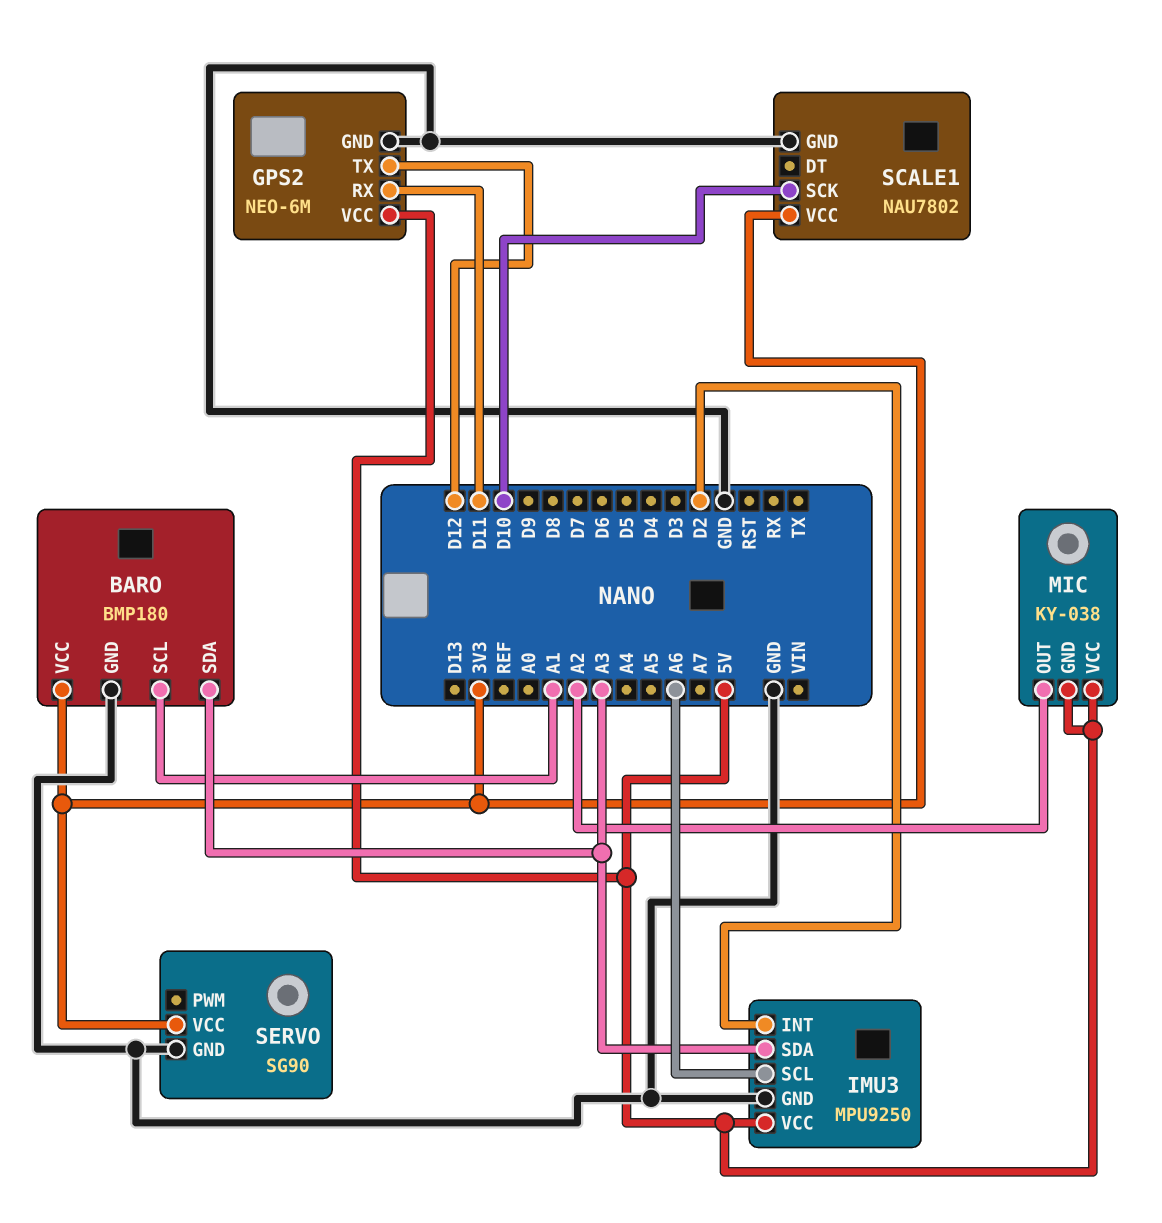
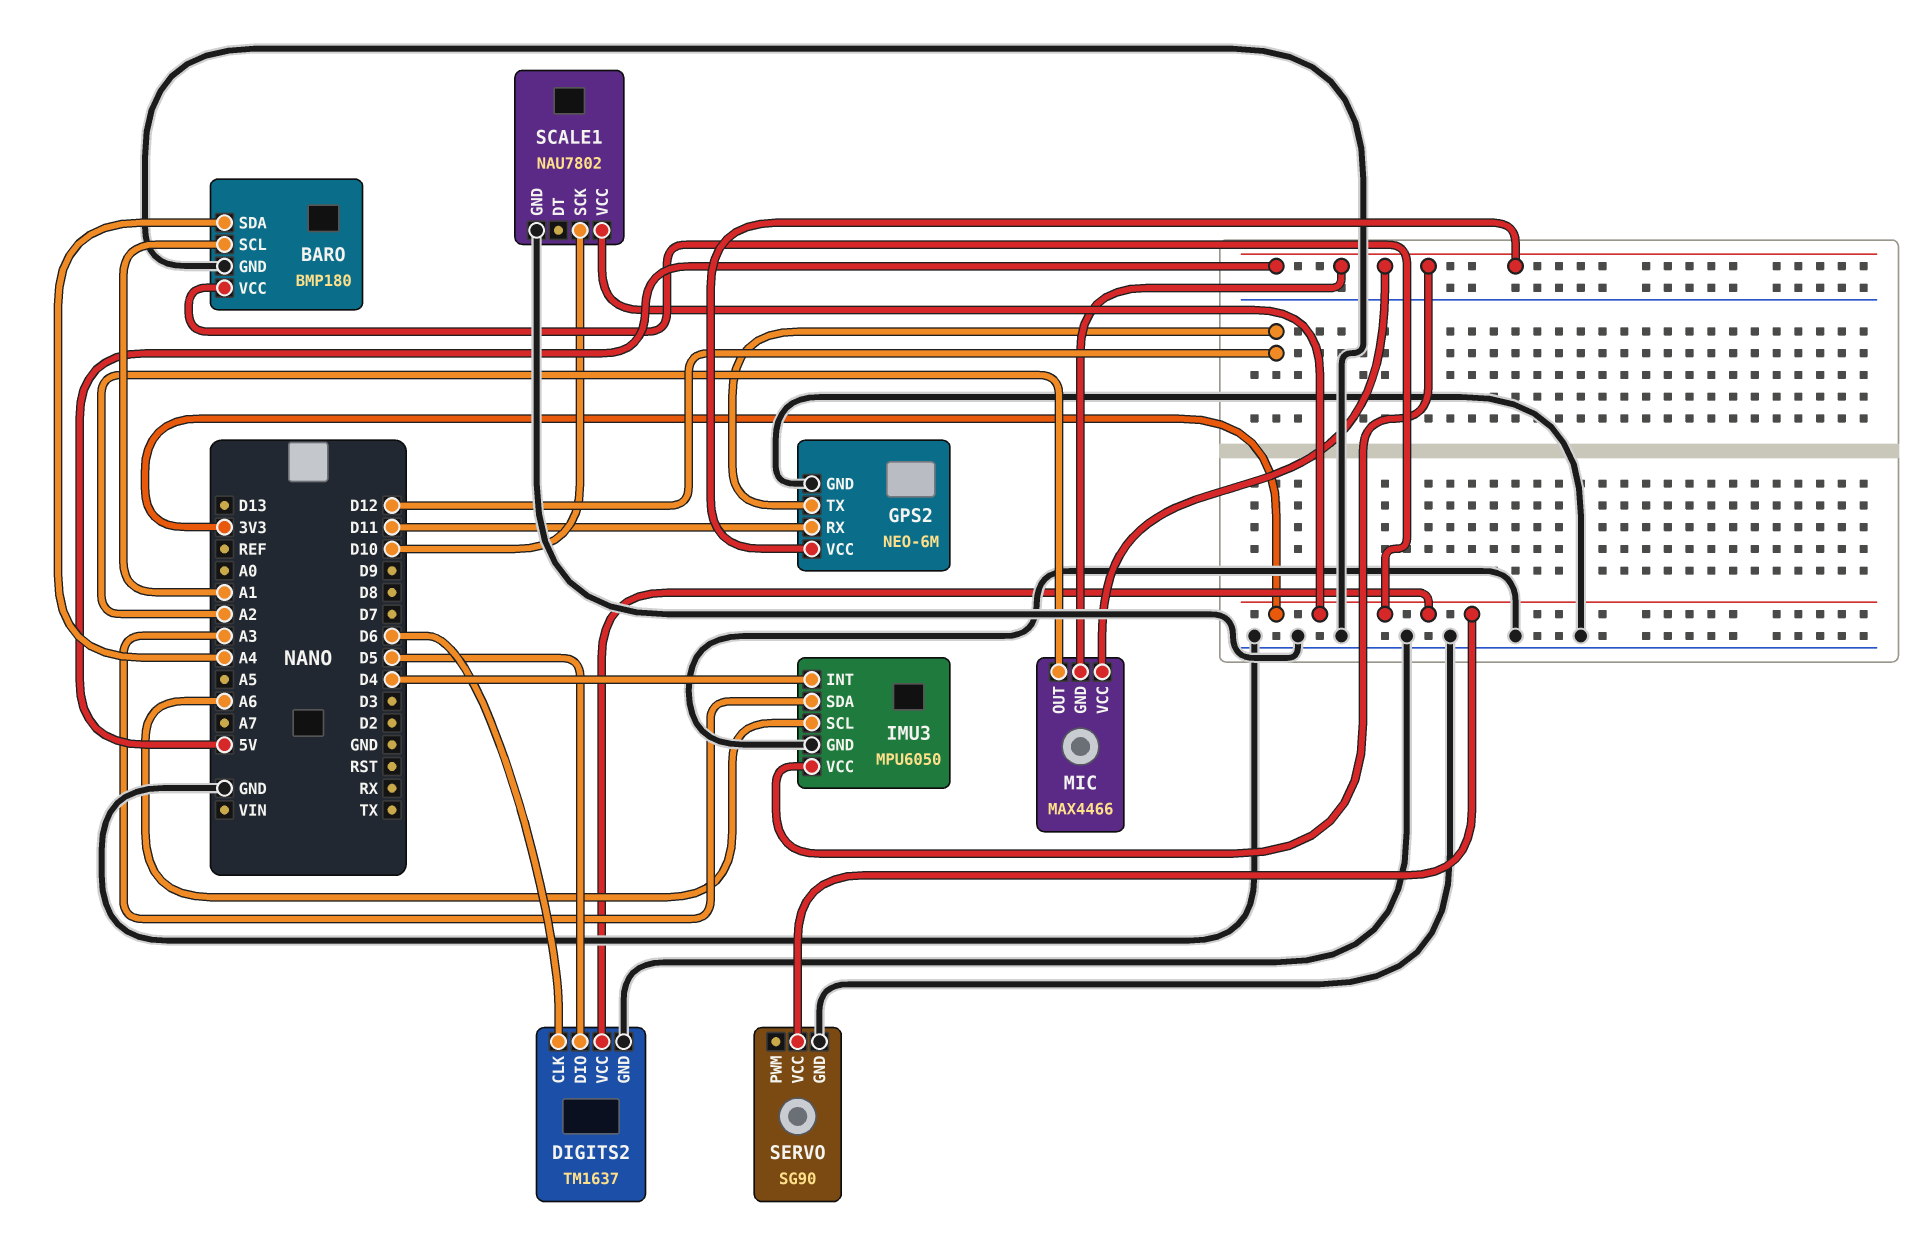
BARO pin SDA: A3 -> A4
DIGITS2: none -> TM1637
DIGITS2 pin CLK: none -> D6
DIGITS2 pin DIO: none -> D5
DIGITS2 pin GND: none -> GND
DIGITS2 pin VCC: none -> 3V3
IMU3: MPU9250 -> MPU6050
IMU3 pin INT: D2 -> D4
MIC: KY-038 -> MAX4466

